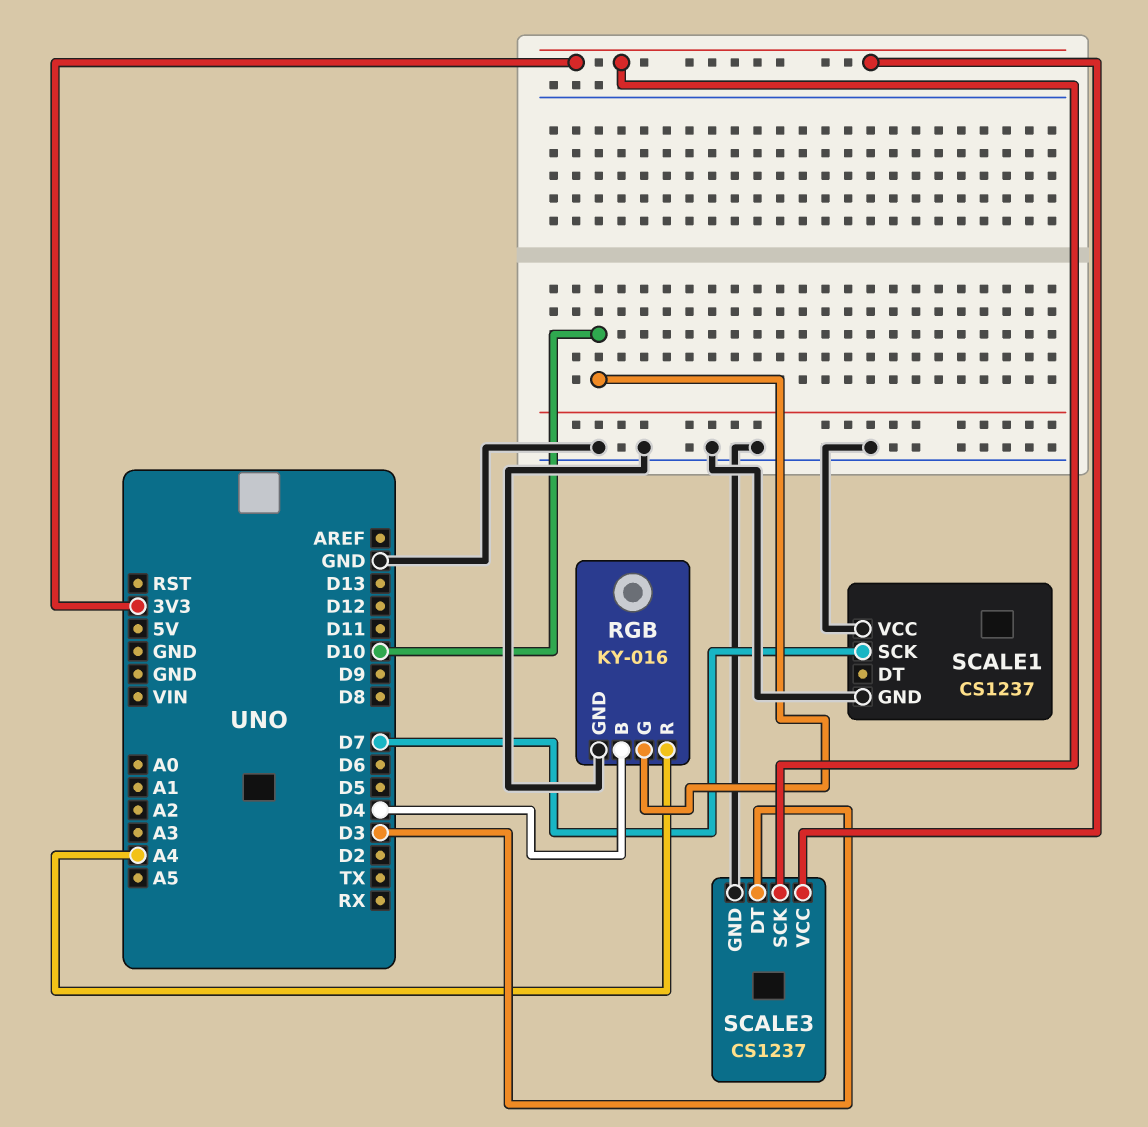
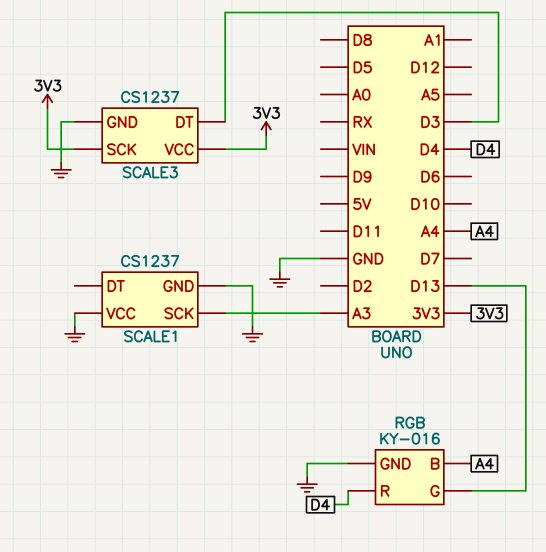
RGB pin B: D4 -> A4
RGB pin G: D10 -> D13
RGB pin R: A4 -> D4
SCALE1 pin SCK: D7 -> A3

